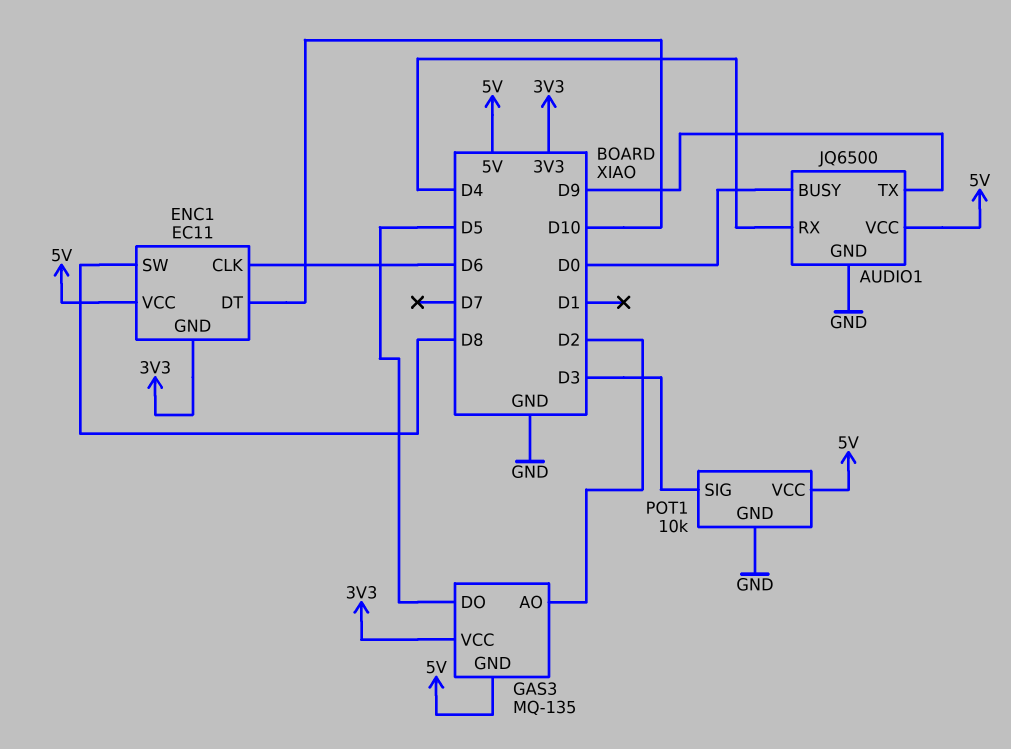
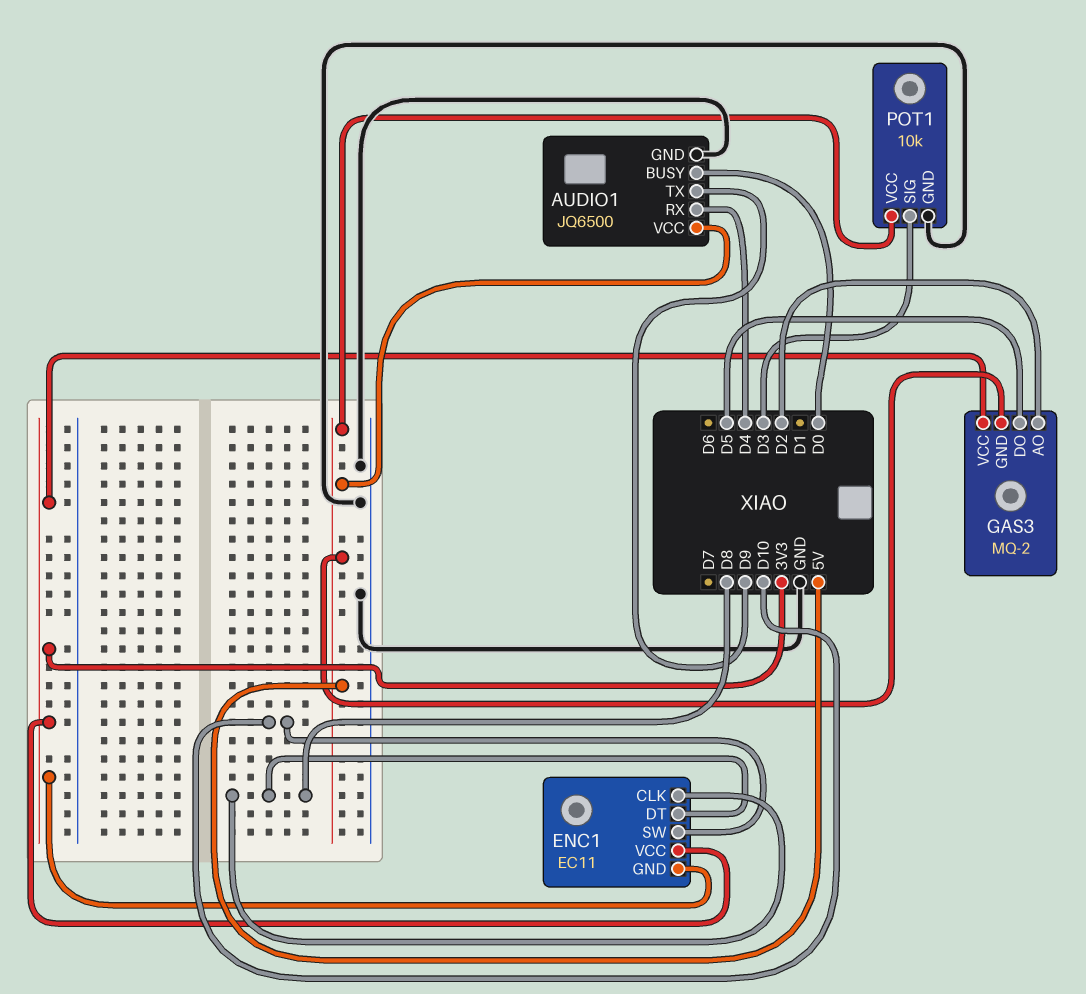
ENC1 pin CLK: D6 -> D8
ENC1 pin DT: D10 -> D8
ENC1 pin SW: D8 -> D10
ENC1 pin VCC: 5V -> 3V3
GAS3: MQ-135 -> MQ-2

